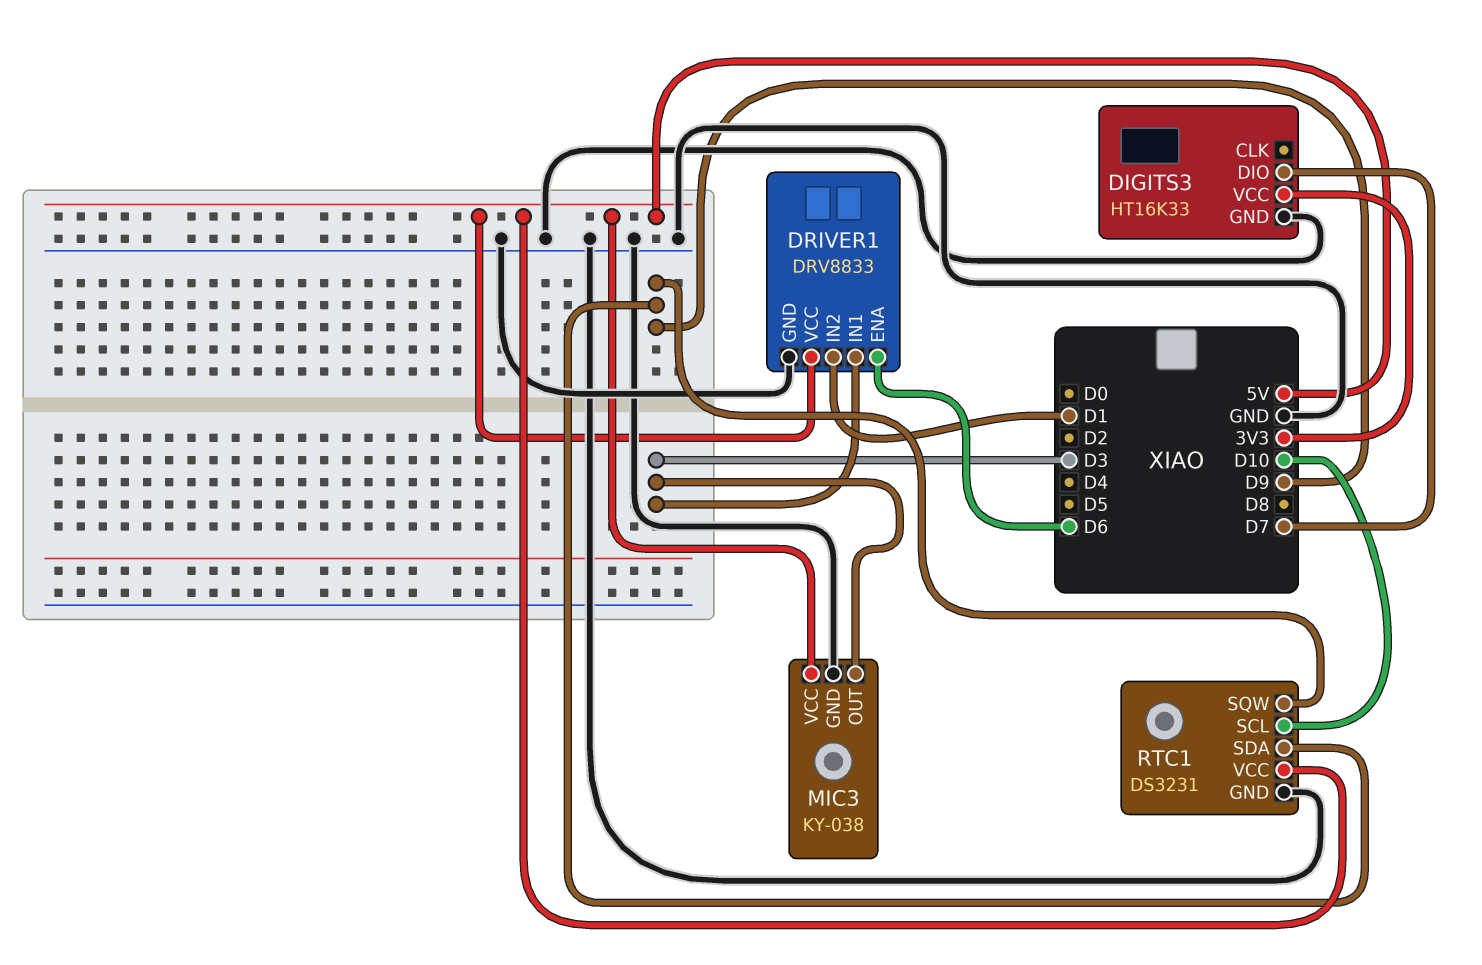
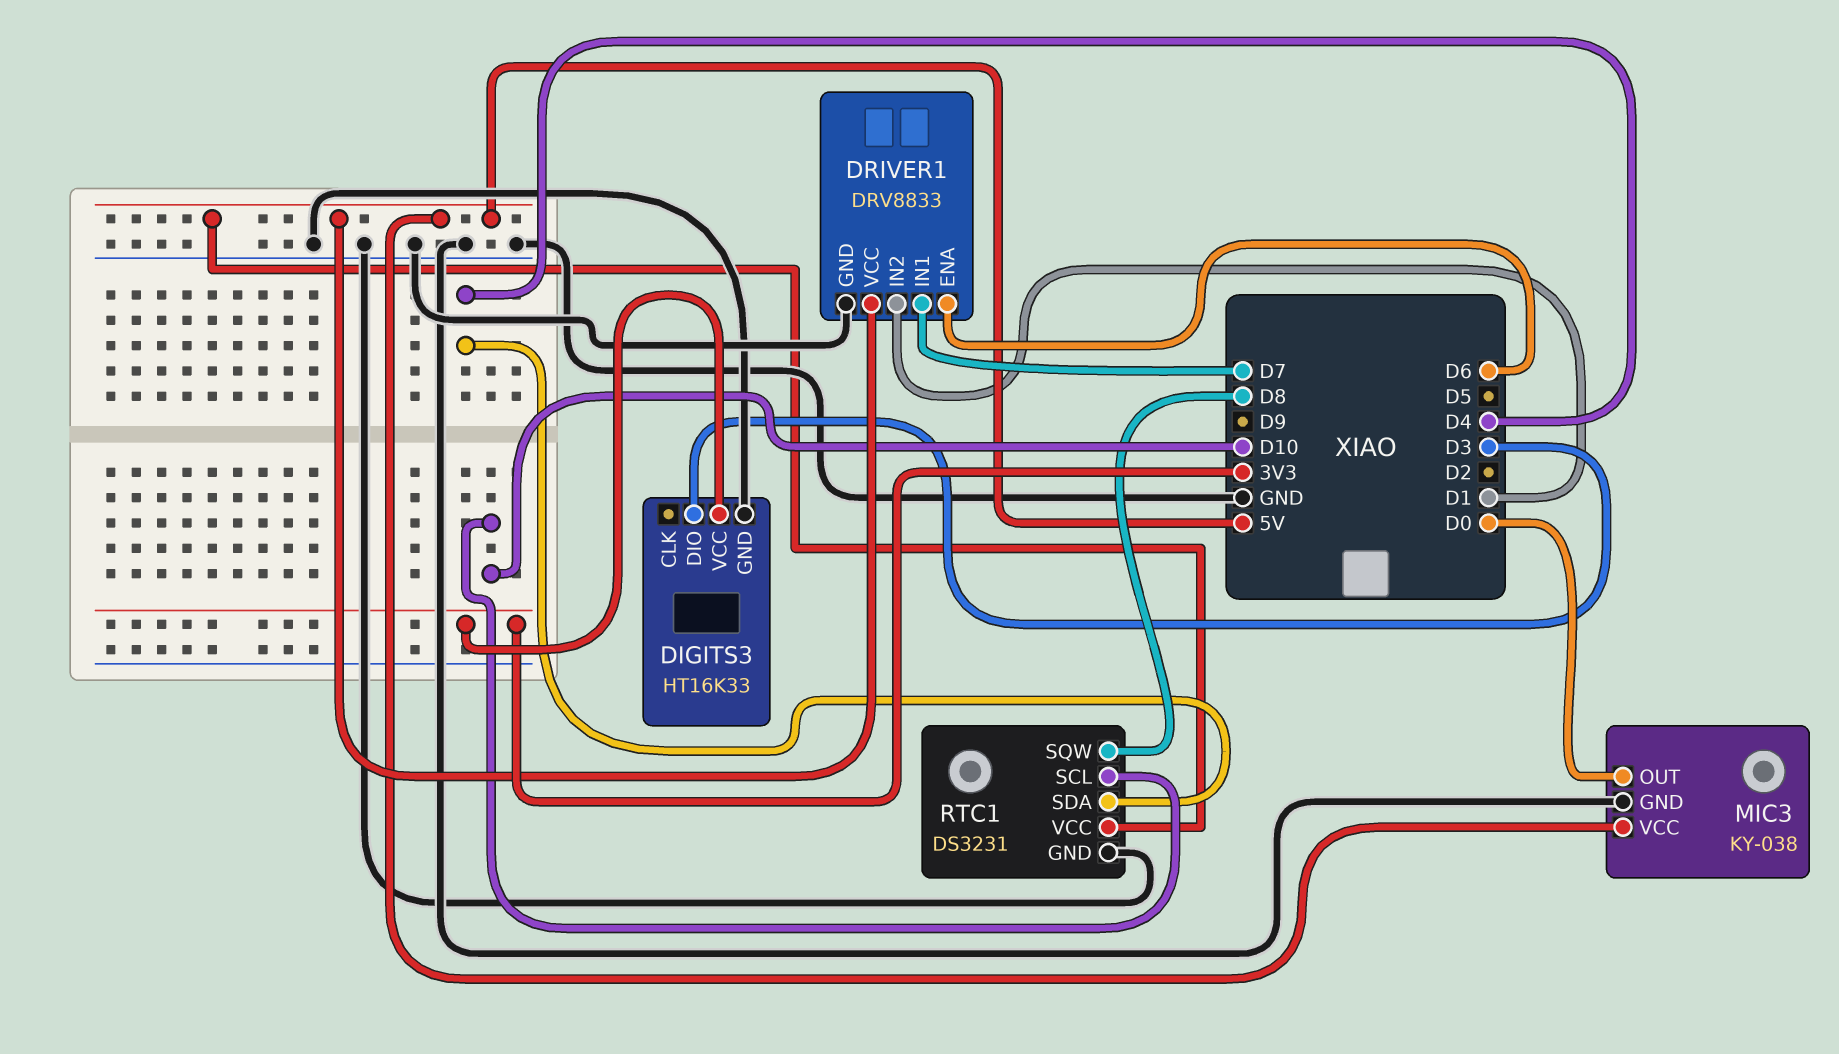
DIGITS3 pin DIO: D7 -> D3
DRIVER1 pin IN1: D3 -> D7
MIC3 pin OUT: D3 -> D0
RTC1 pin SDA: D9 -> D4
RTC1 pin SQW: D9 -> D8

